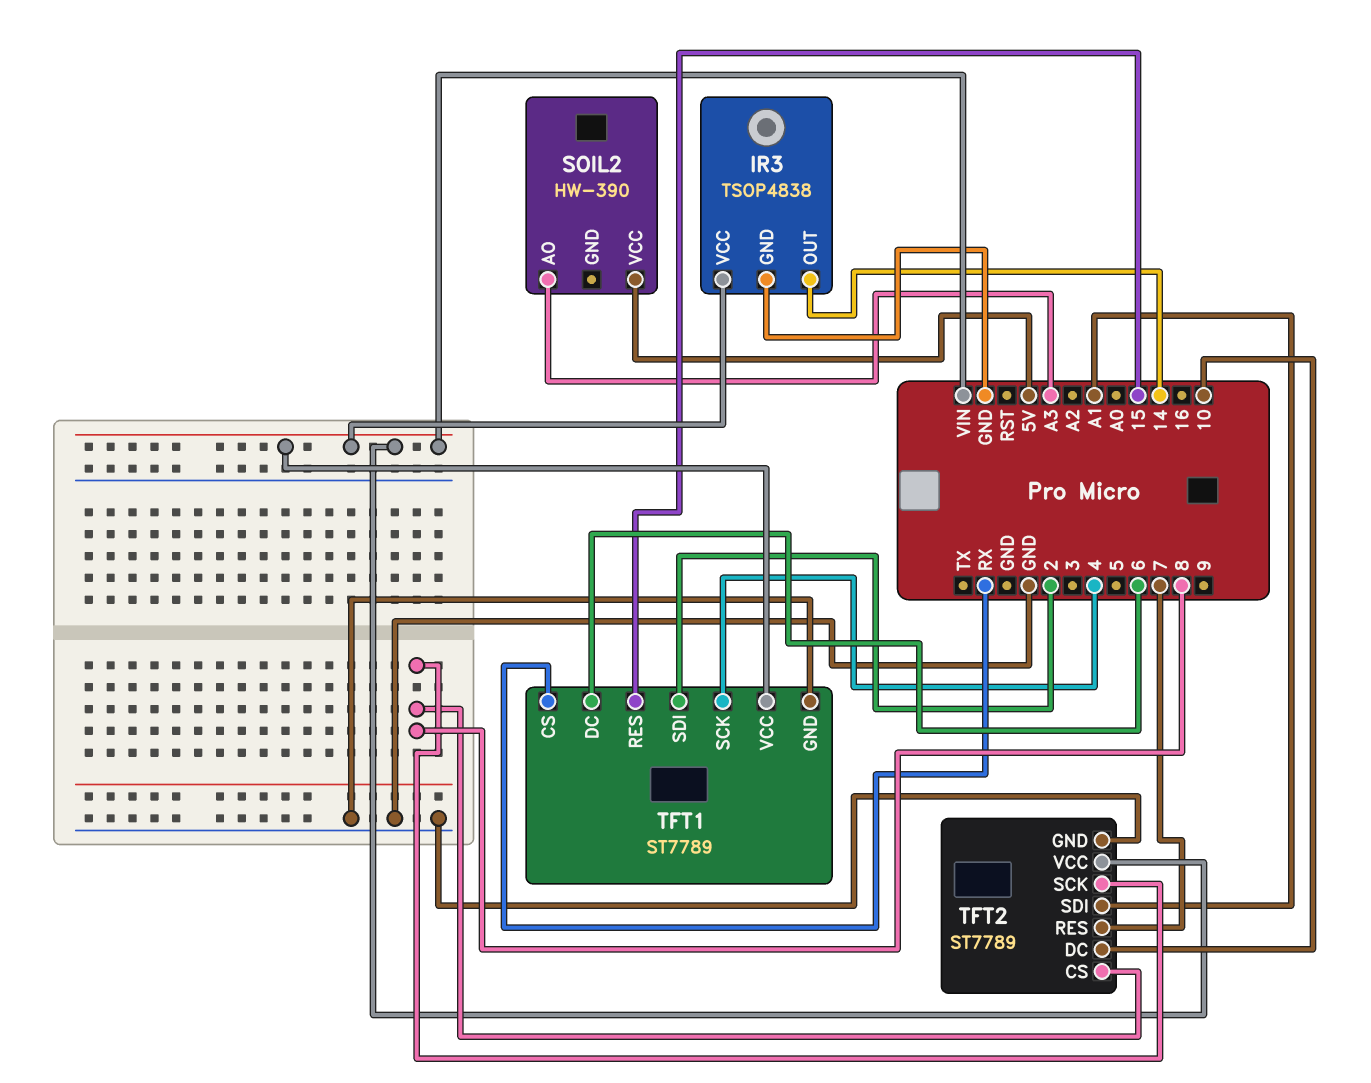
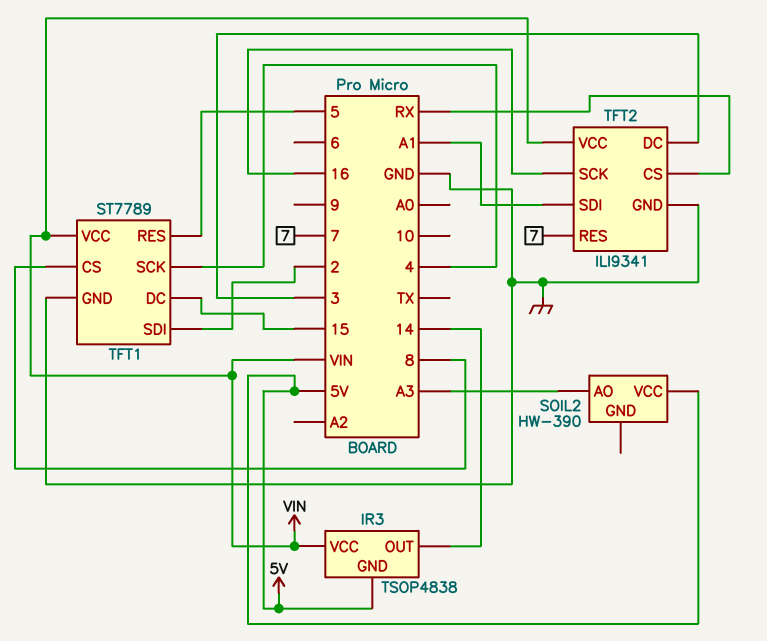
IR3 pin GND: GND -> 5V
TFT1 pin CS: RX -> 8
TFT1 pin DC: 6 -> 15
TFT1 pin RES: 15 -> 5
TFT2: ST7789 -> ILI9341
TFT2 pin CS: 8 -> RX
TFT2 pin DC: 10 -> 3
TFT2 pin SCK: 8 -> 16

